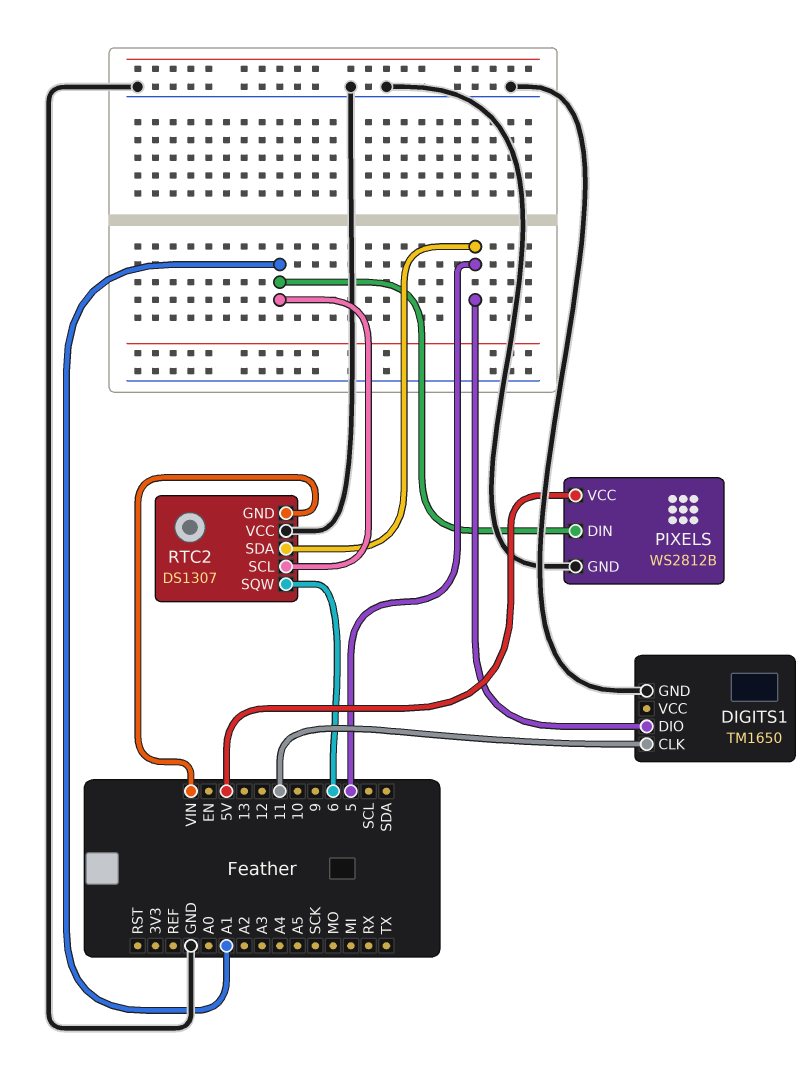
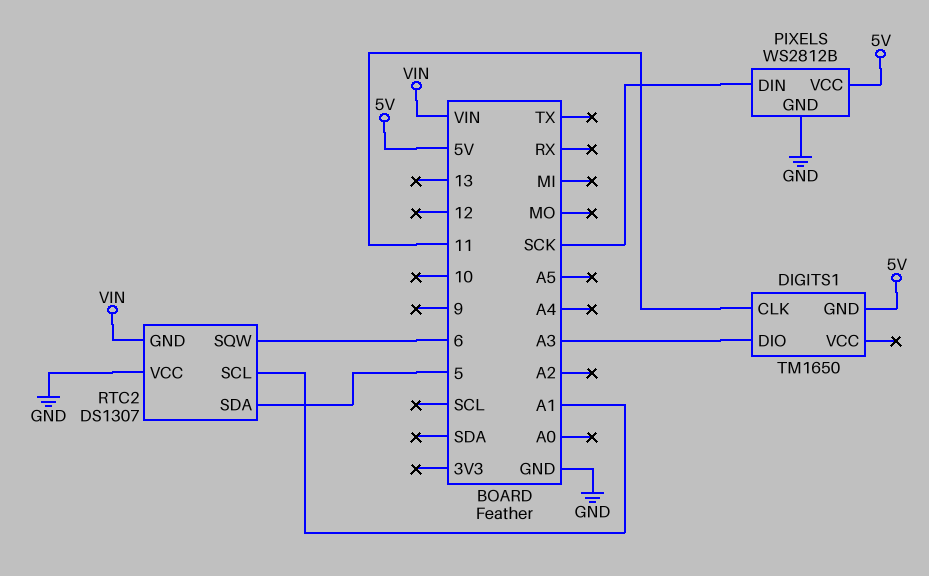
DIGITS1 pin DIO: 5 -> A3
DIGITS1 pin GND: GND -> 5V
PIXELS pin DIN: A1 -> SCK

